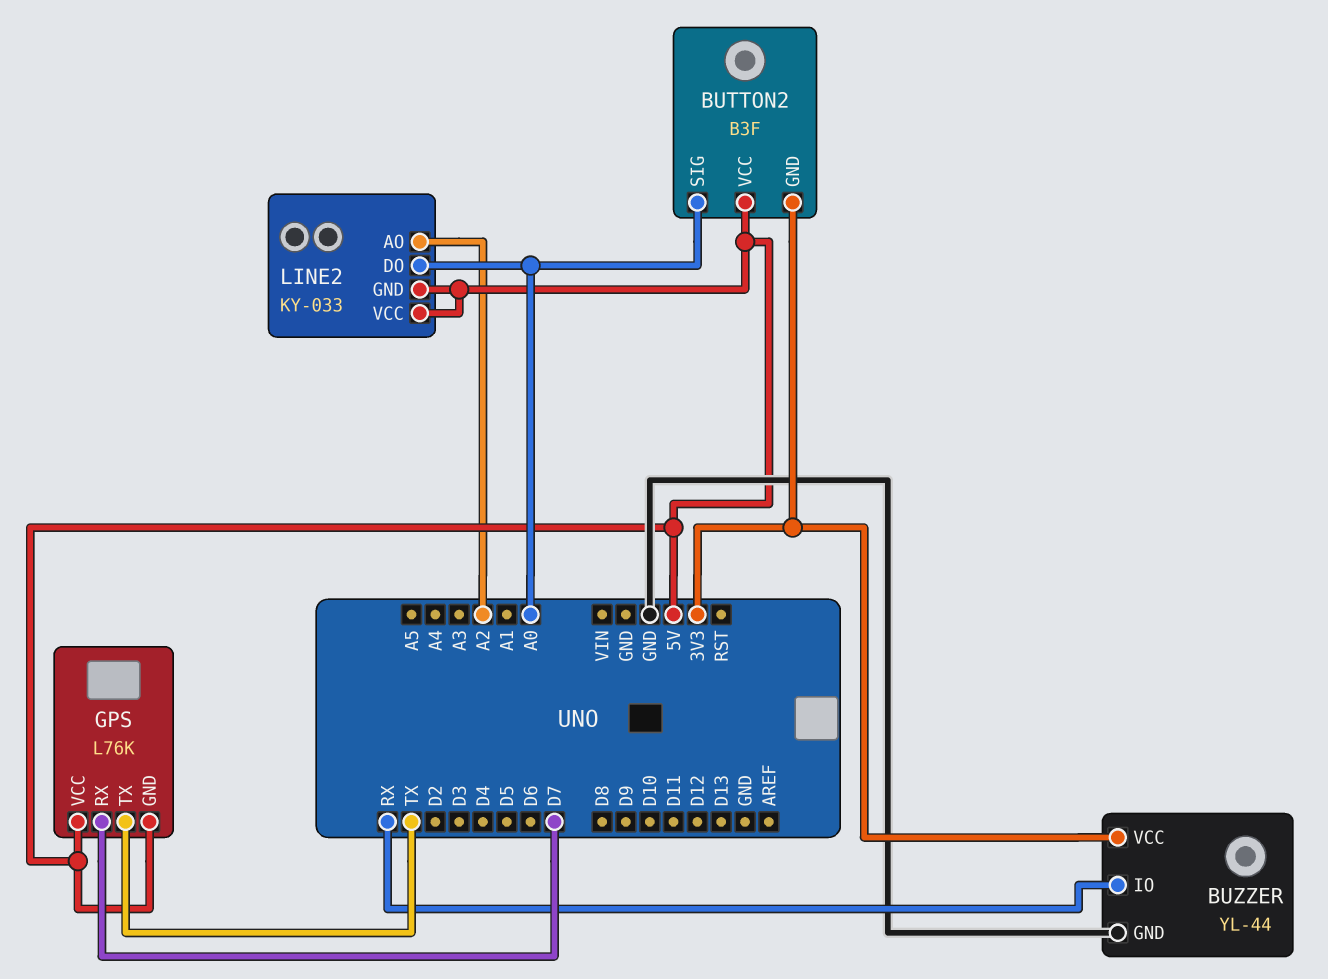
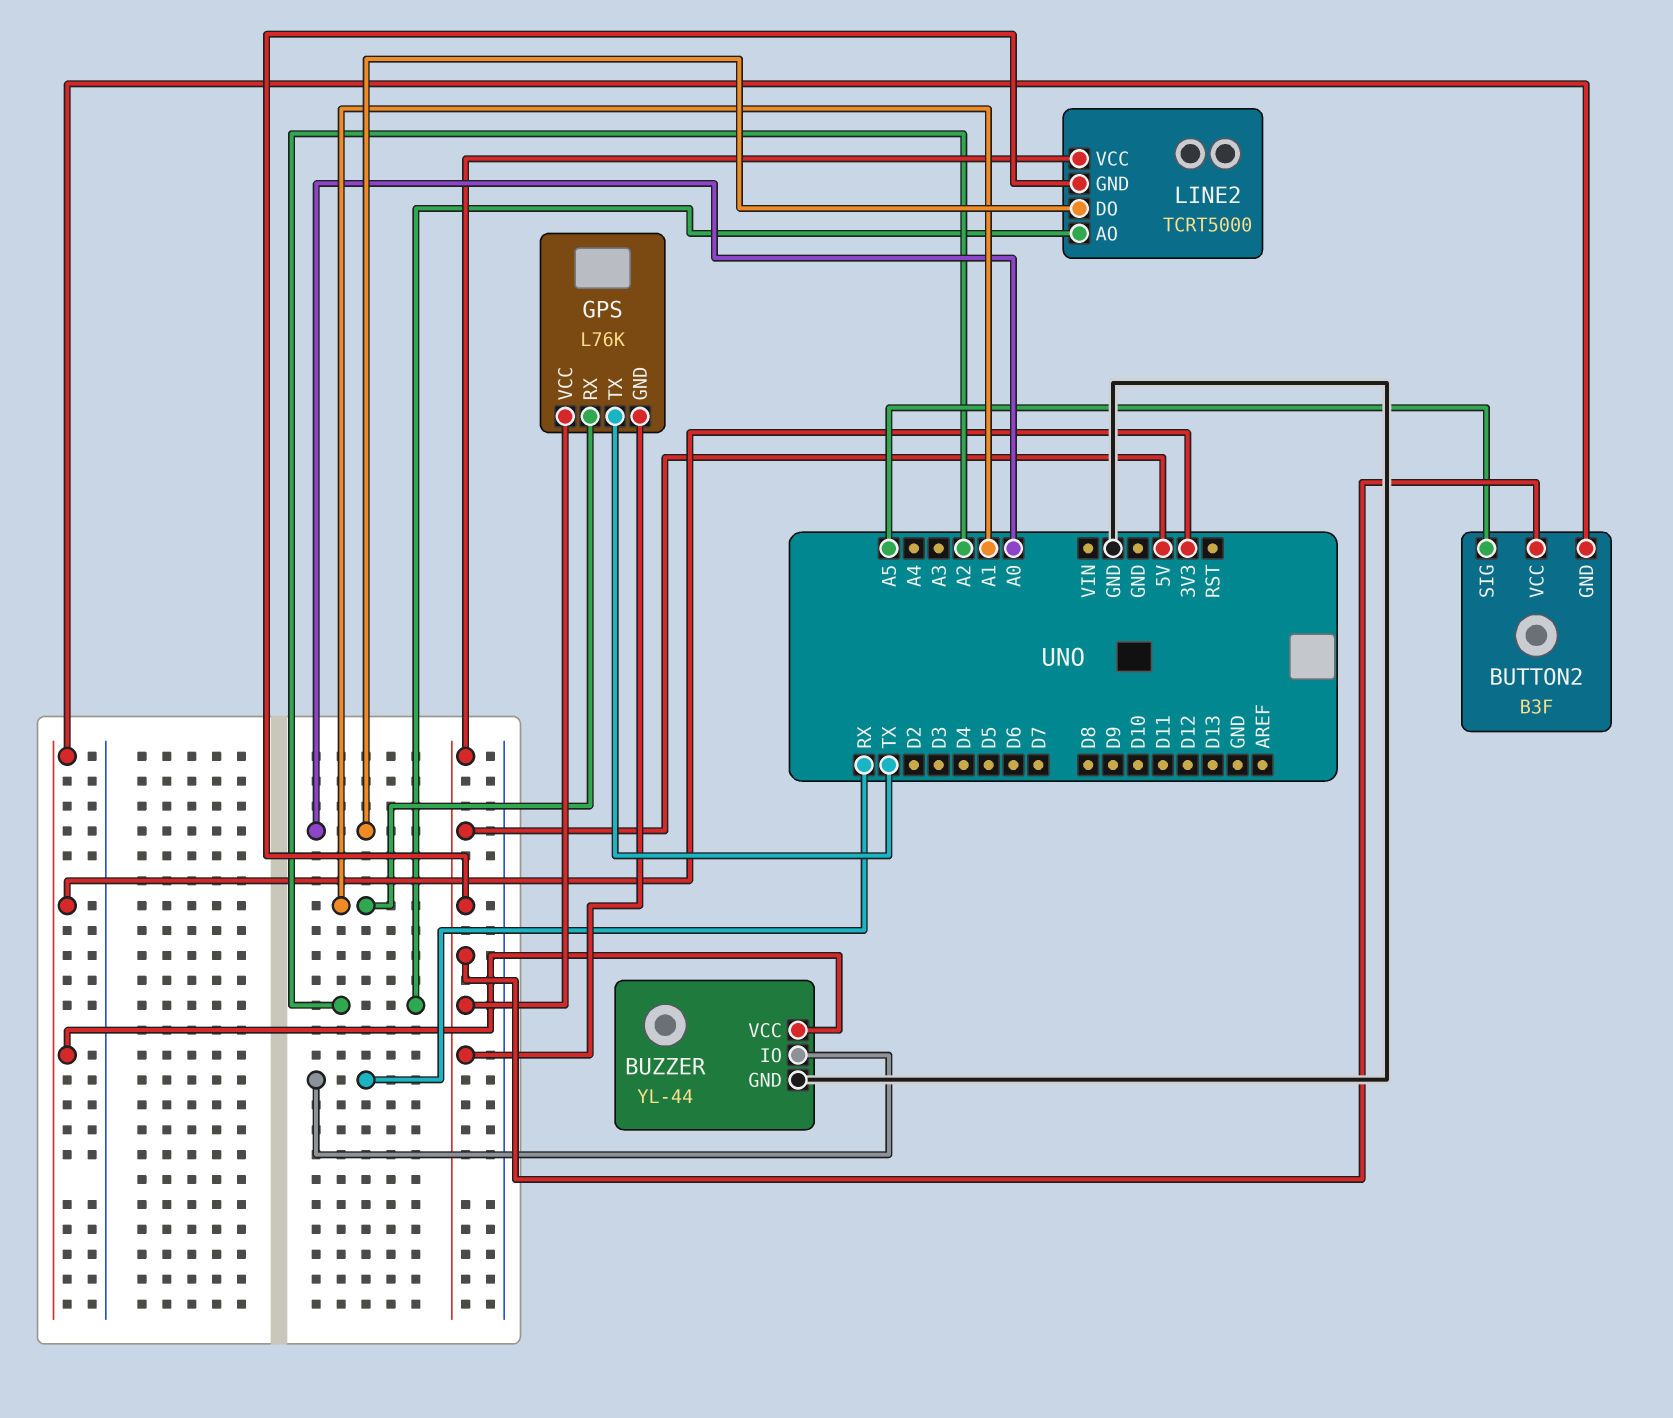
BUTTON2 pin SIG: A0 -> A5
GPS pin RX: D7 -> A1
LINE2: KY-033 -> TCRT5000

